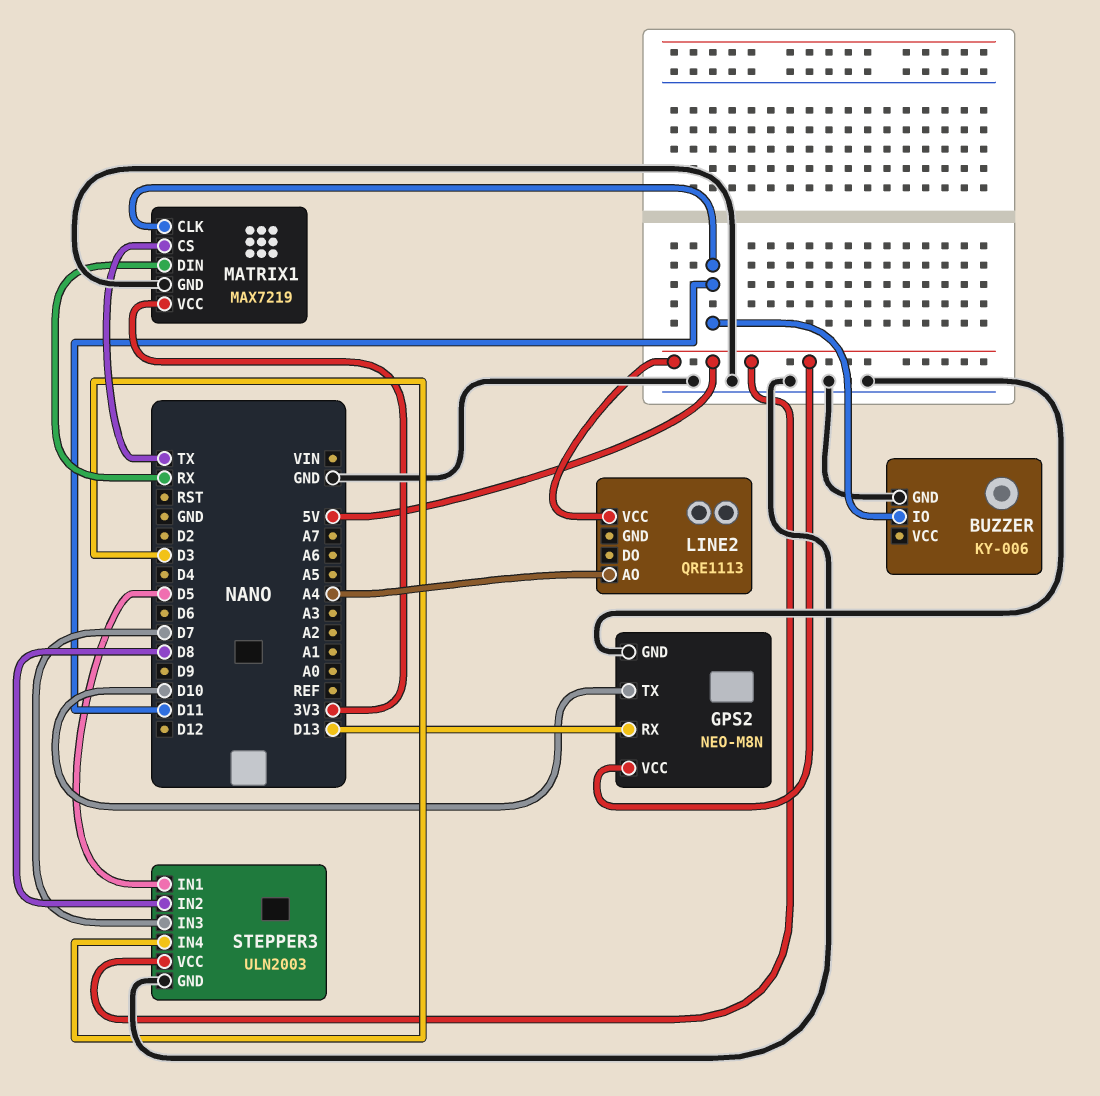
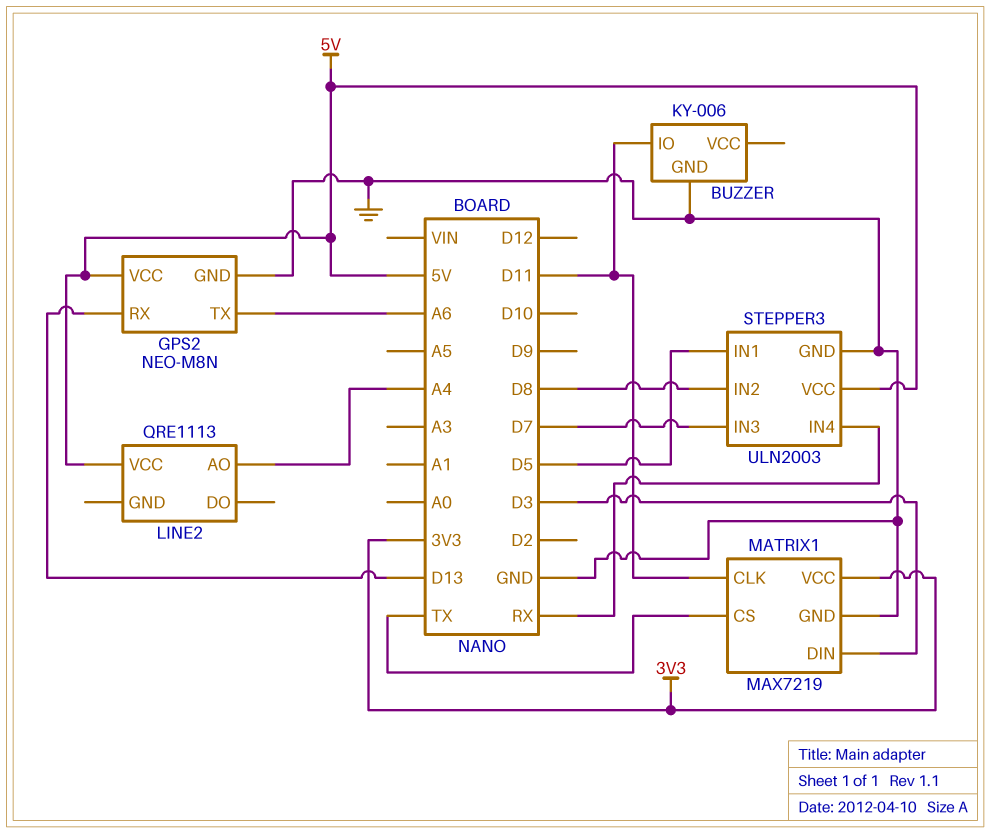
GPS2 pin TX: D10 -> A6
MATRIX1 pin DIN: RX -> D3
STEPPER3 pin IN4: D3 -> RX

